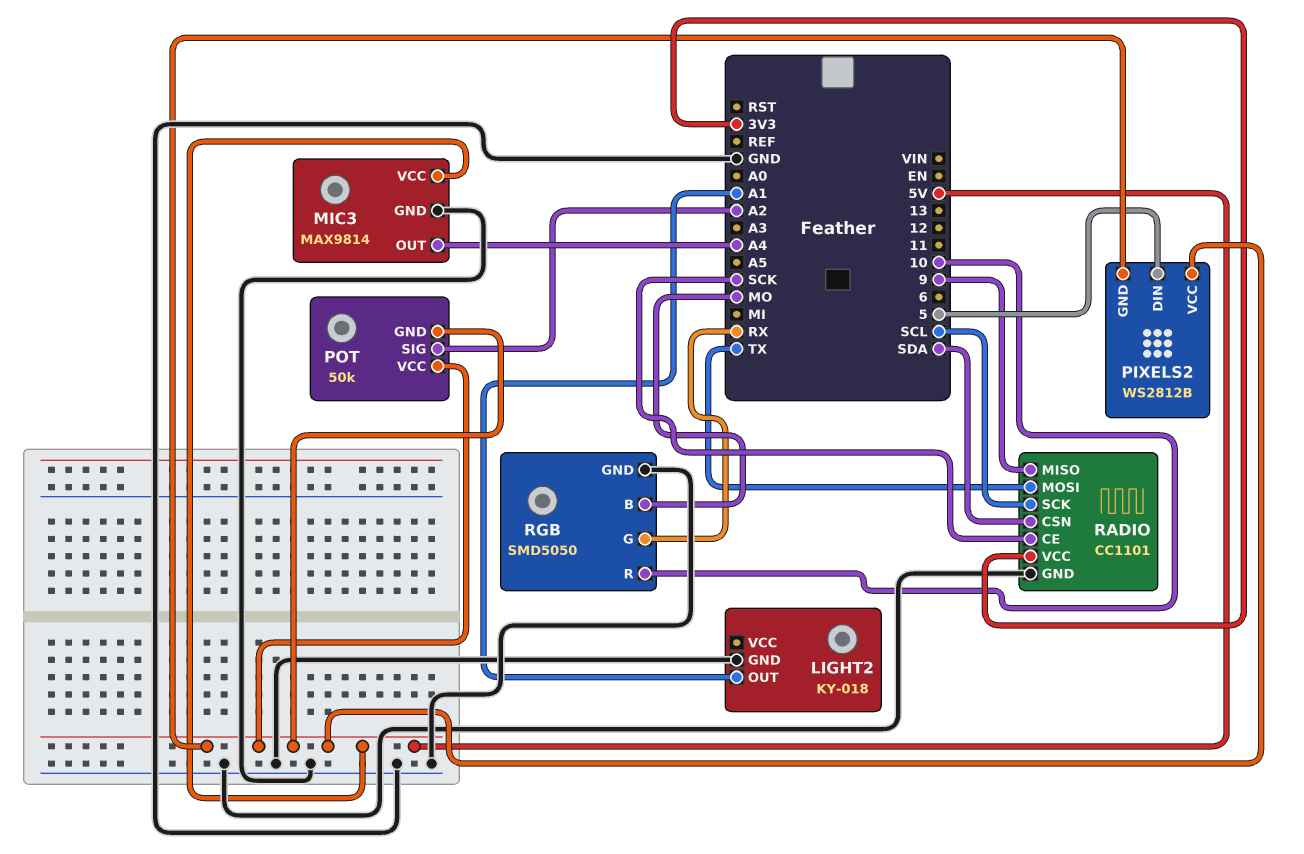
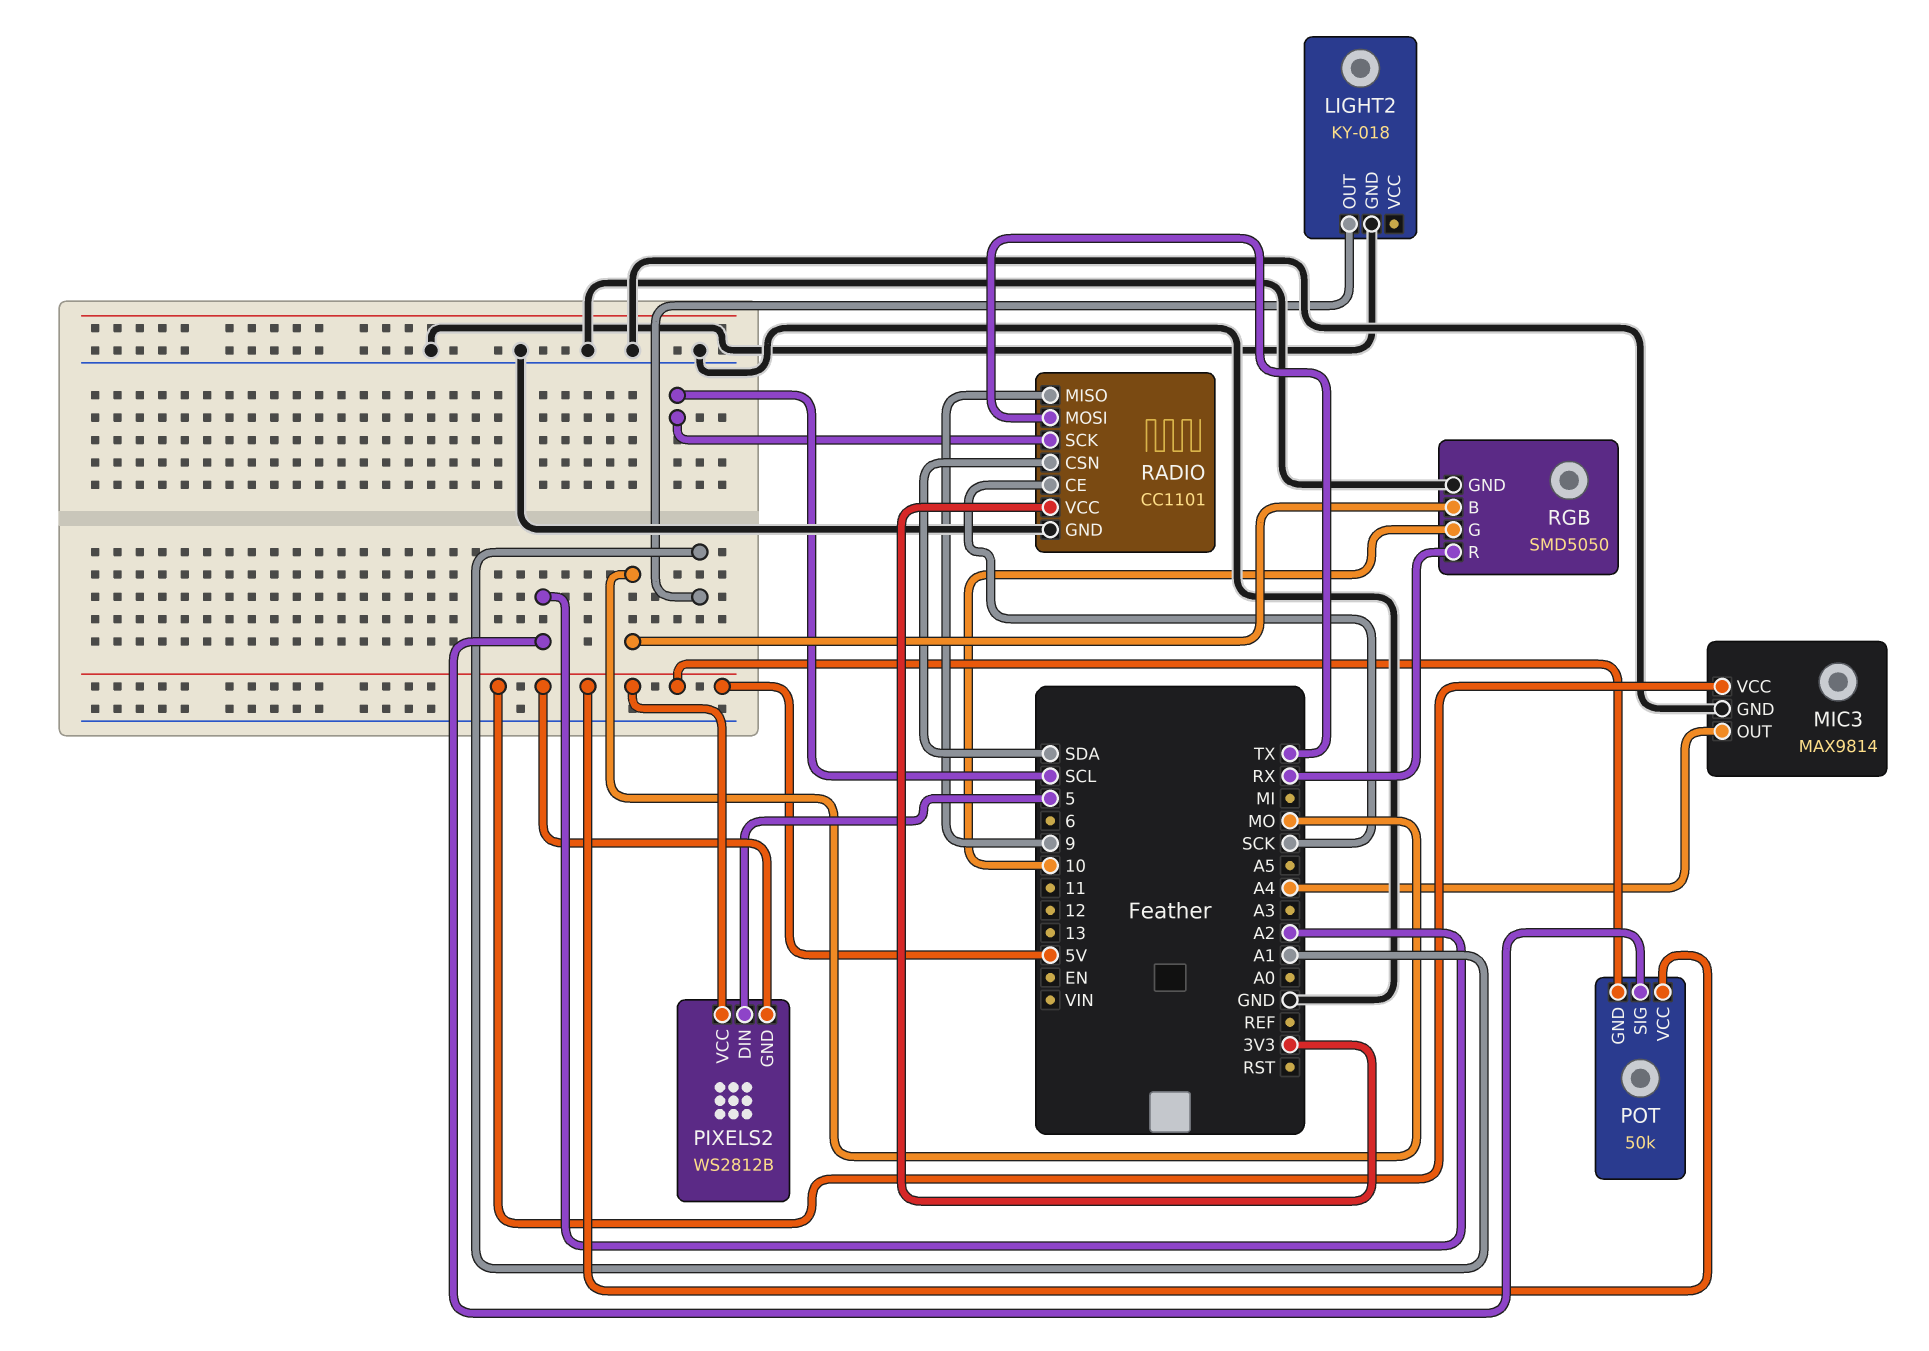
RGB pin G: RX -> 10
RGB pin R: 10 -> RX

